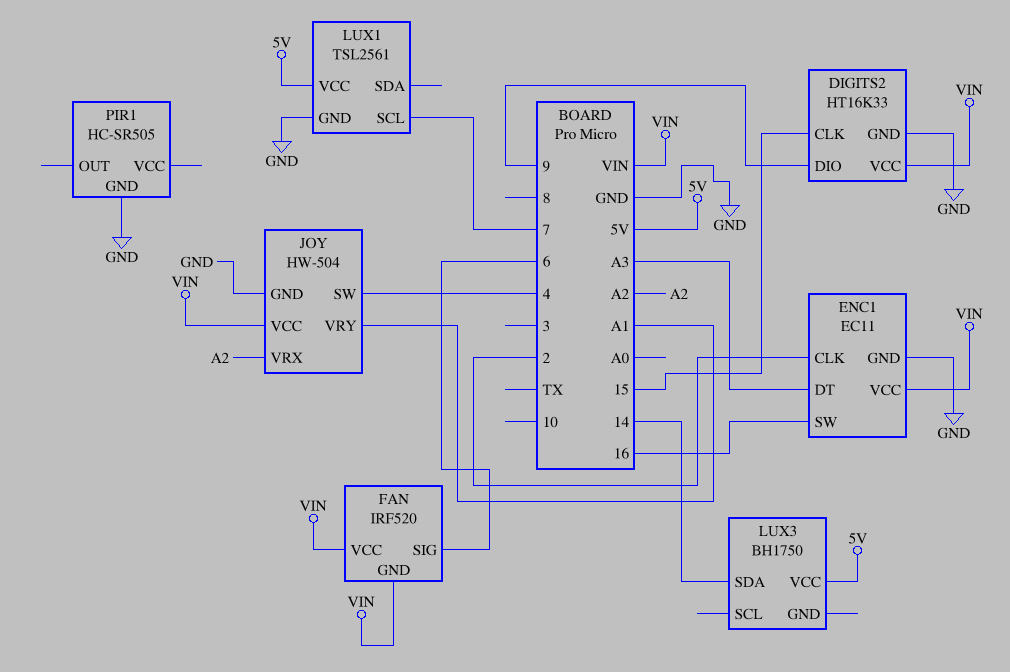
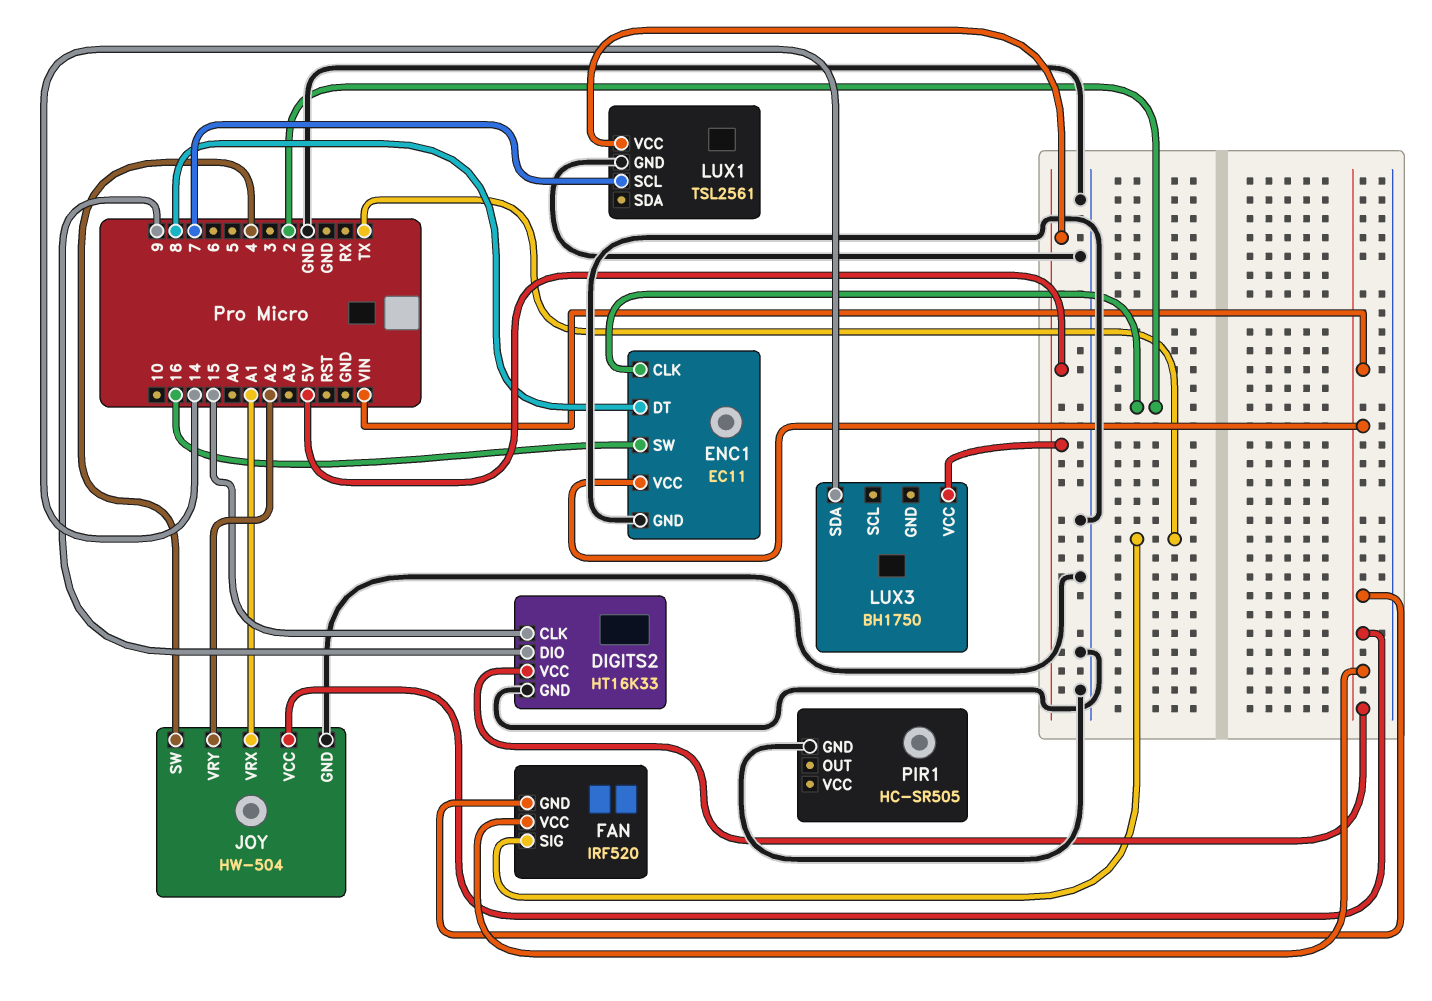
ENC1 pin DT: A3 -> 8
FAN pin SIG: 6 -> TX
JOY pin VRX: A2 -> A1
JOY pin VRY: A1 -> A2

